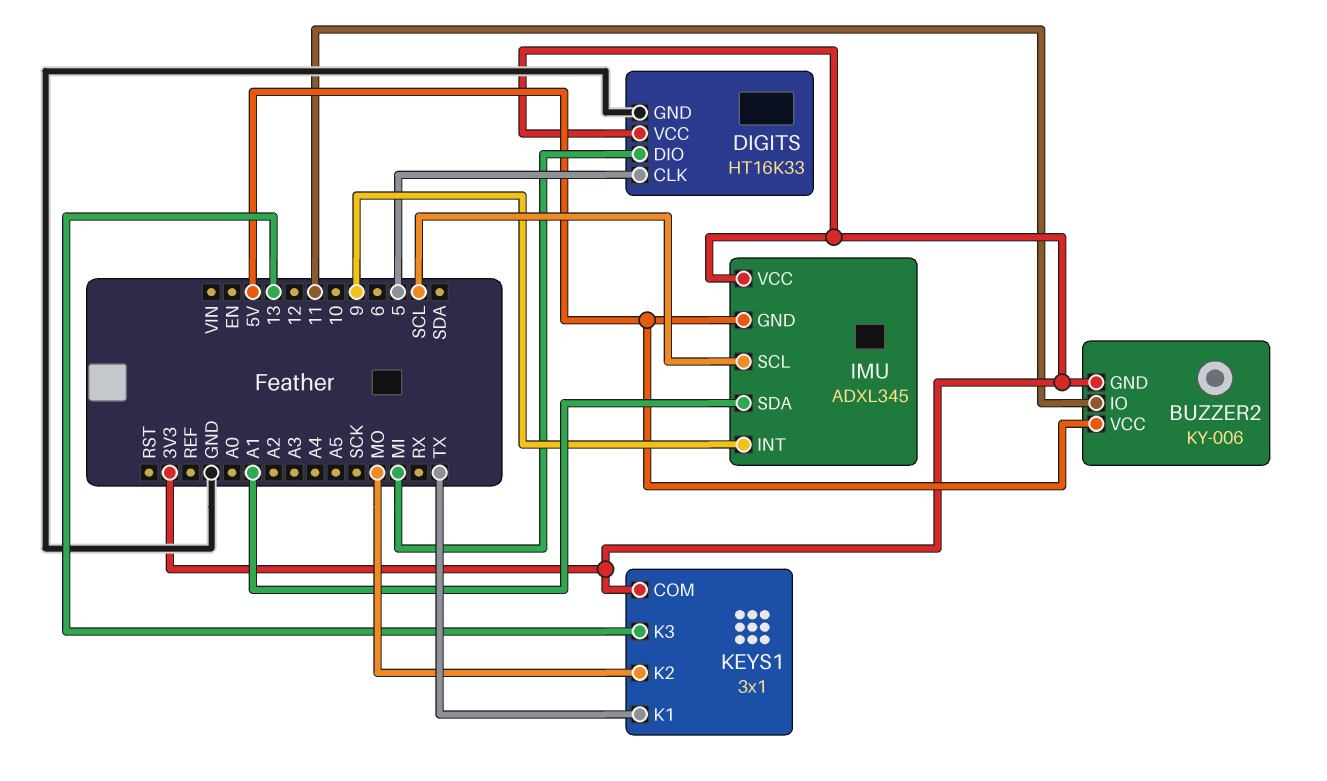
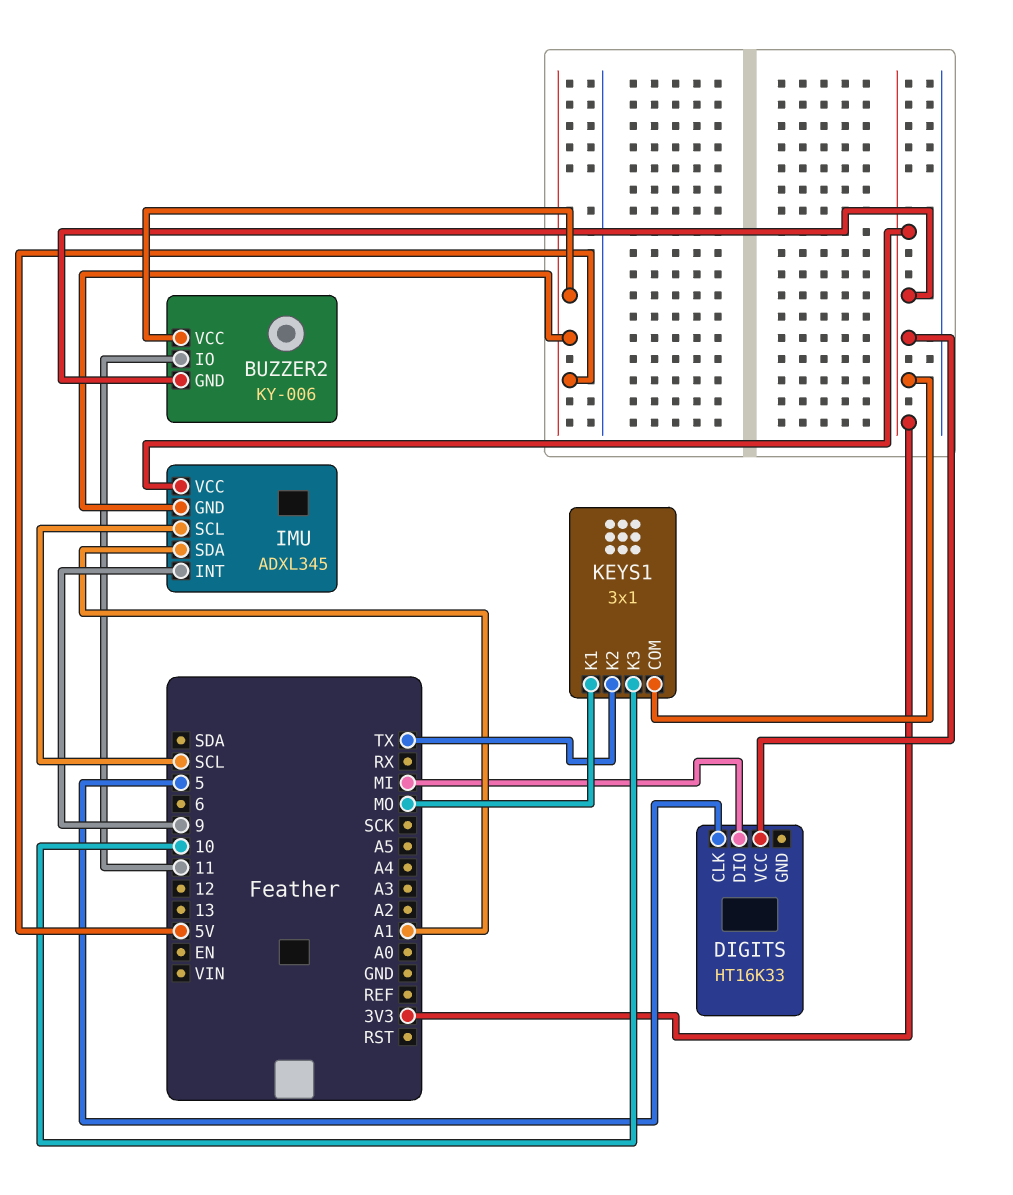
DIGITS pin GND: GND -> none
KEYS1 pin K1: TX -> MO
KEYS1 pin K2: MO -> TX
KEYS1 pin K3: 13 -> 10

